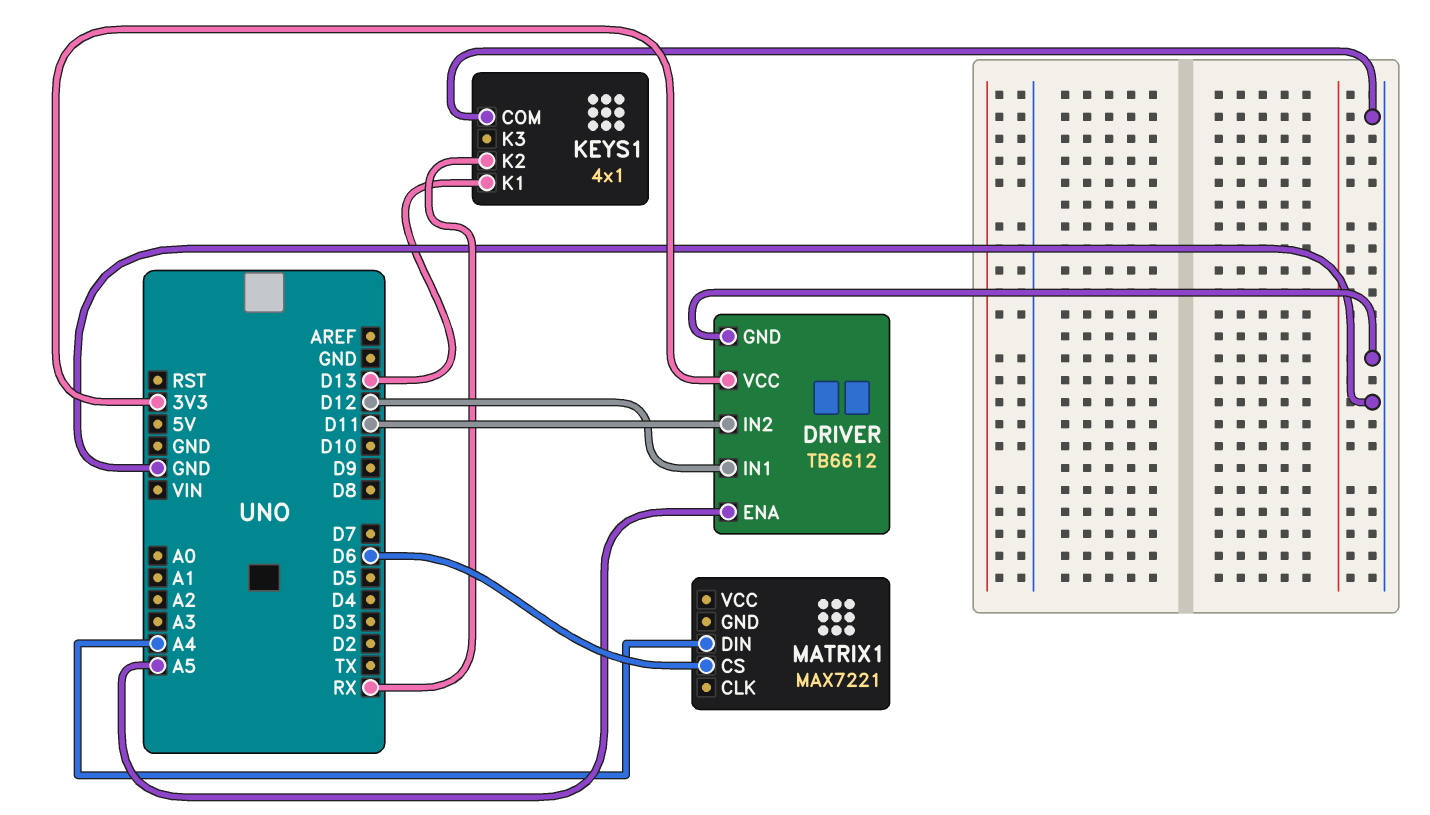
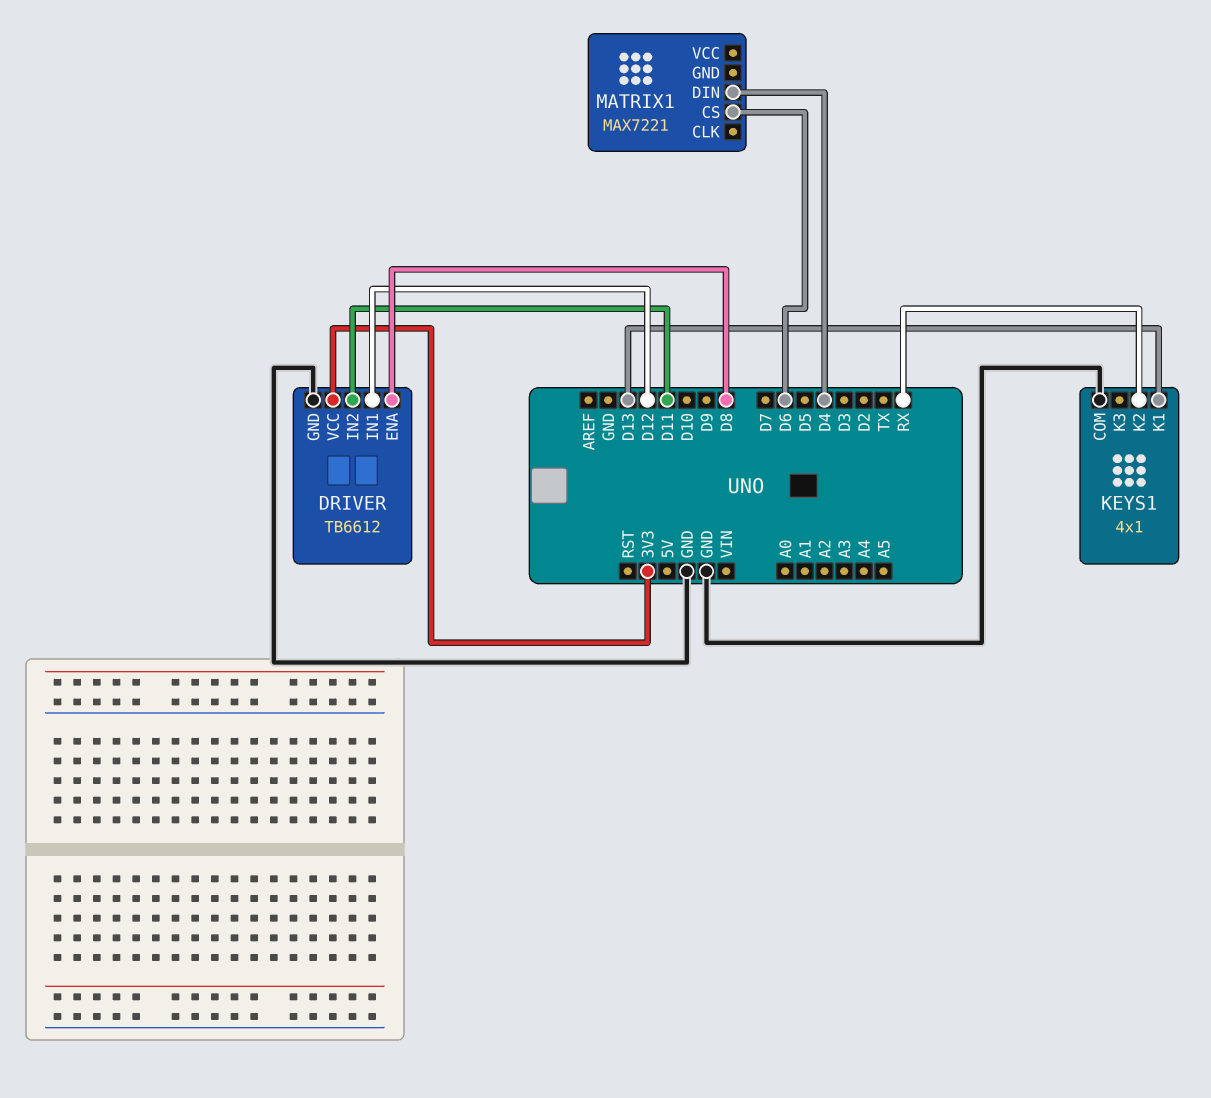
DRIVER pin ENA: A5 -> D8
MATRIX1 pin DIN: A4 -> D4

